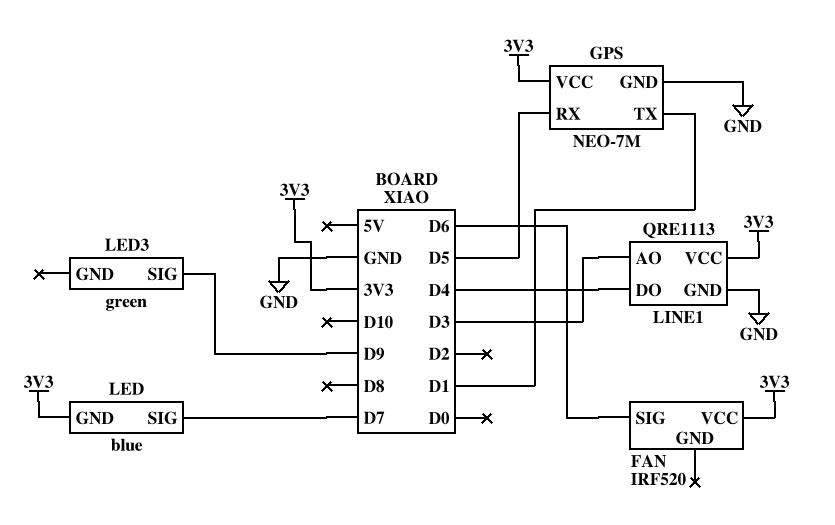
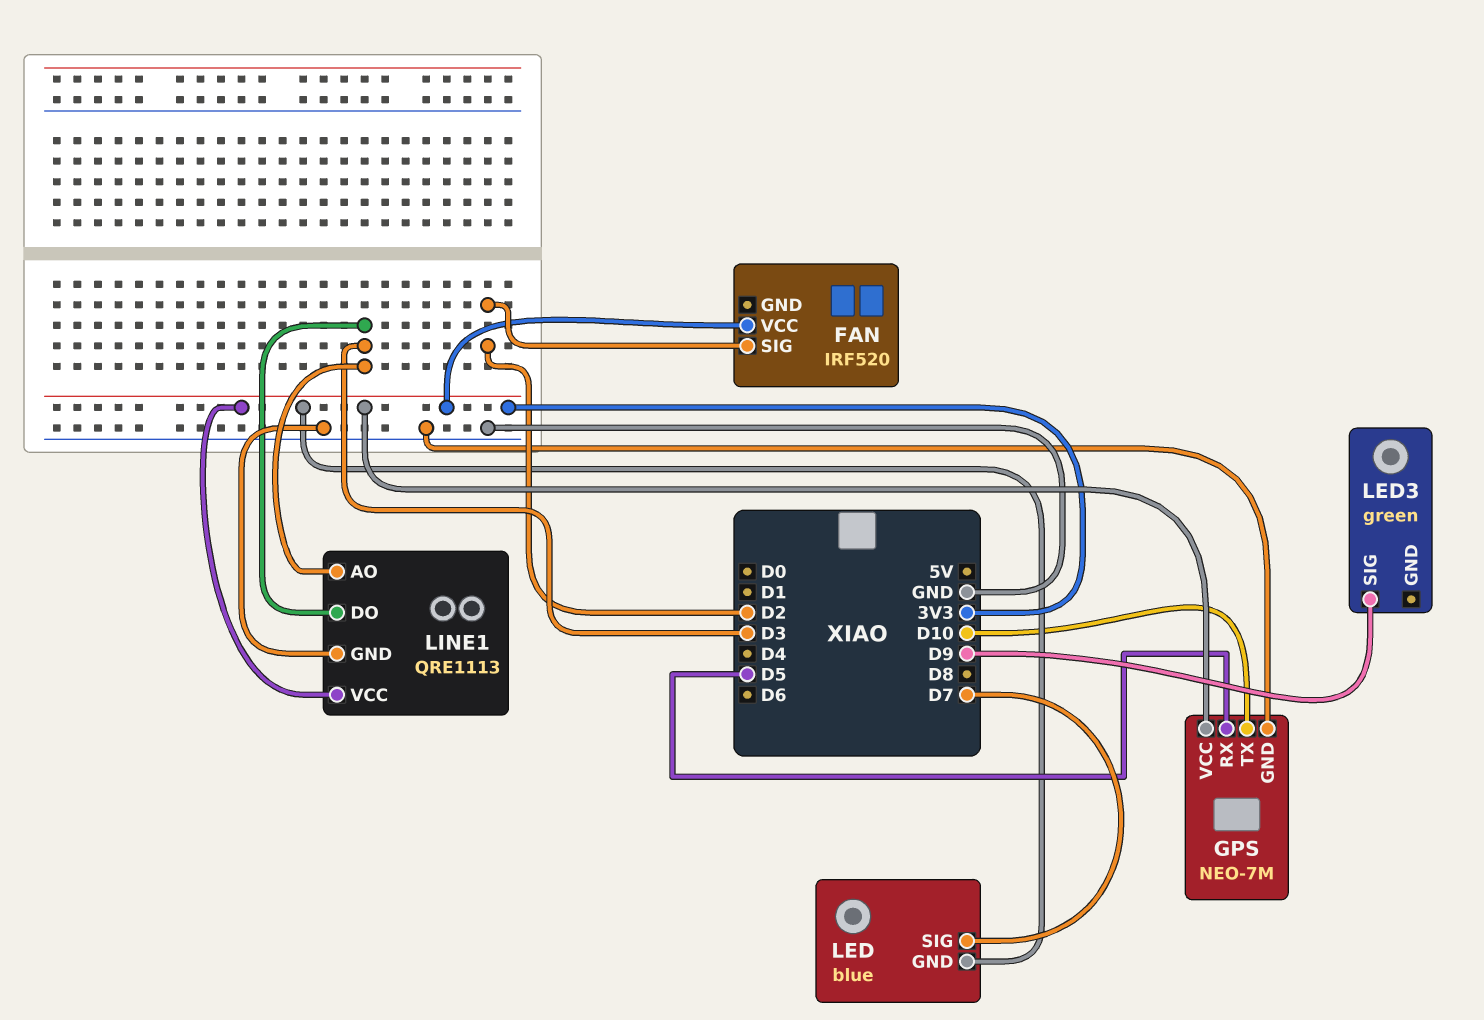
FAN pin SIG: D6 -> D2
GPS pin TX: D1 -> D10
LINE1 pin DO: D4 -> D3

